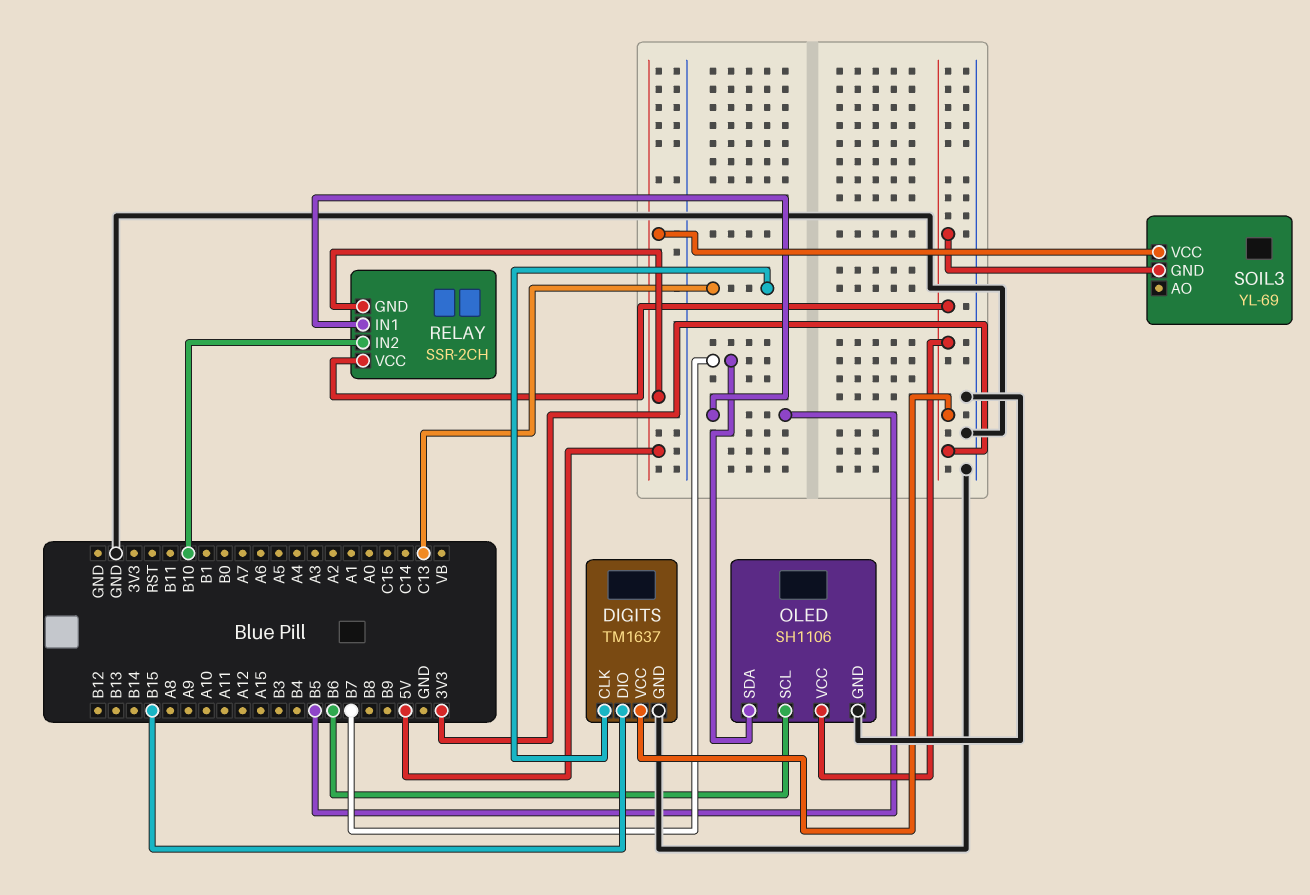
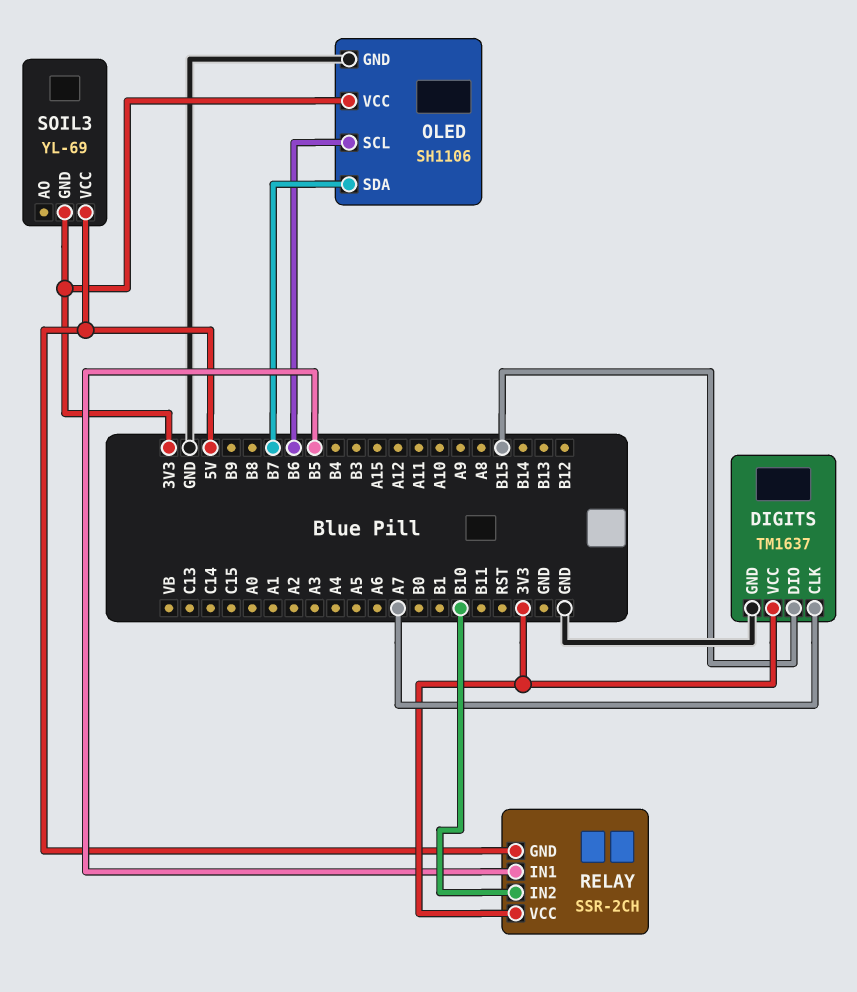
DIGITS pin CLK: C13 -> A7

